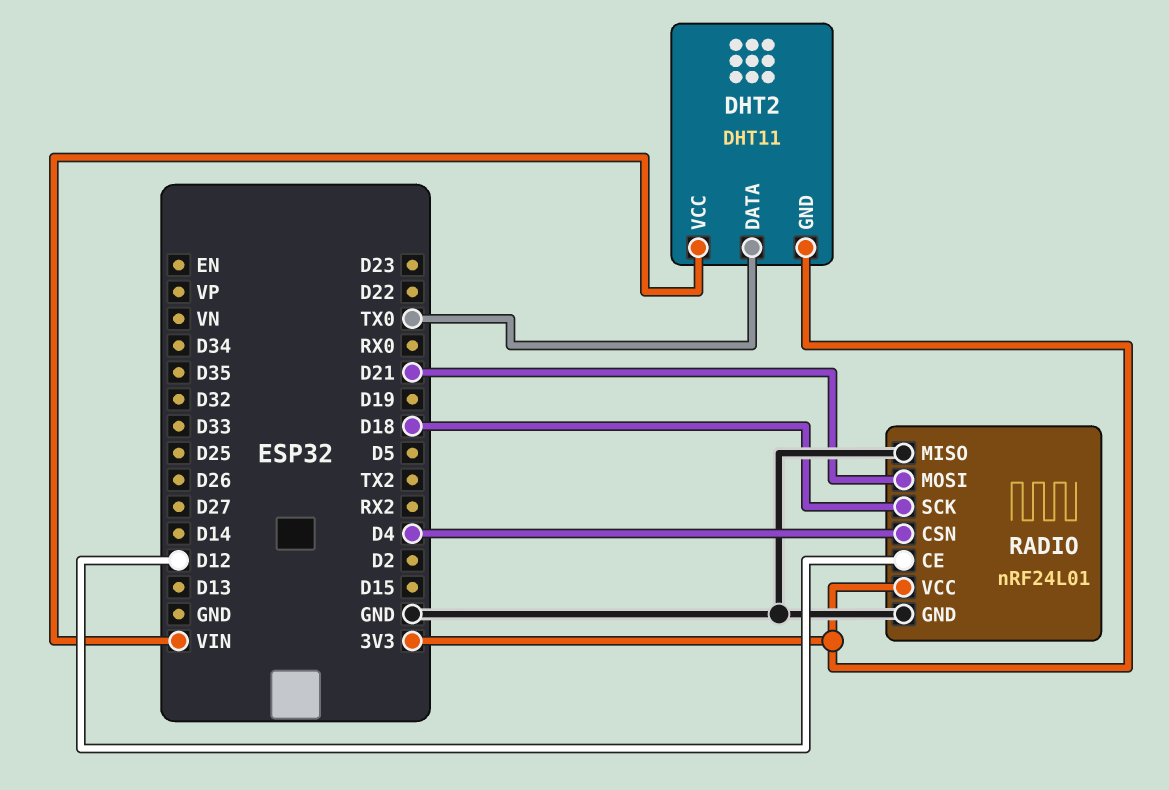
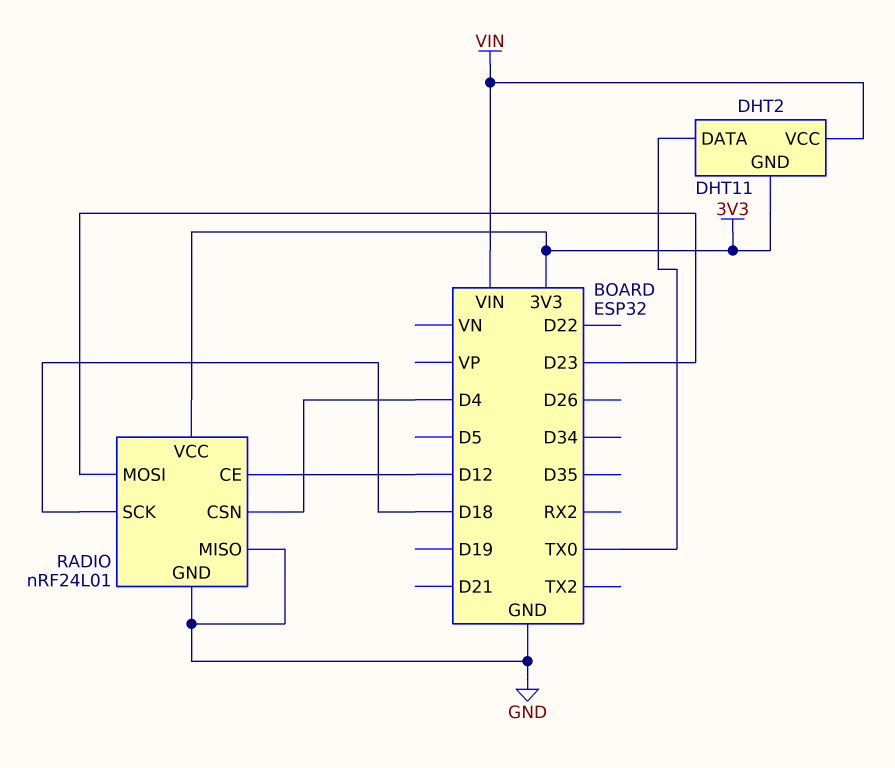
RADIO pin MOSI: D21 -> D23

